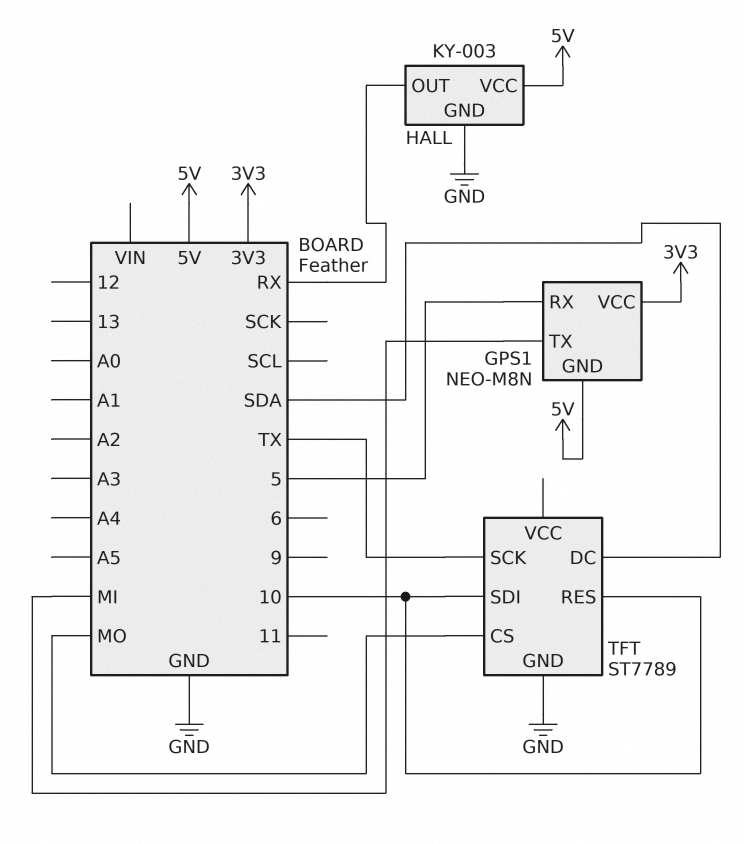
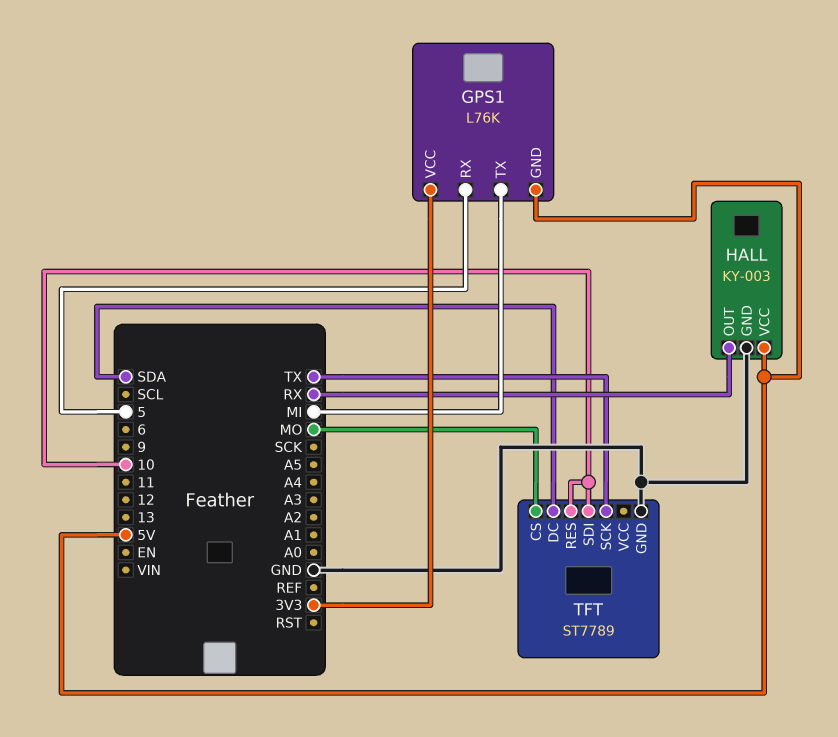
GPS1: NEO-M8N -> L76K

